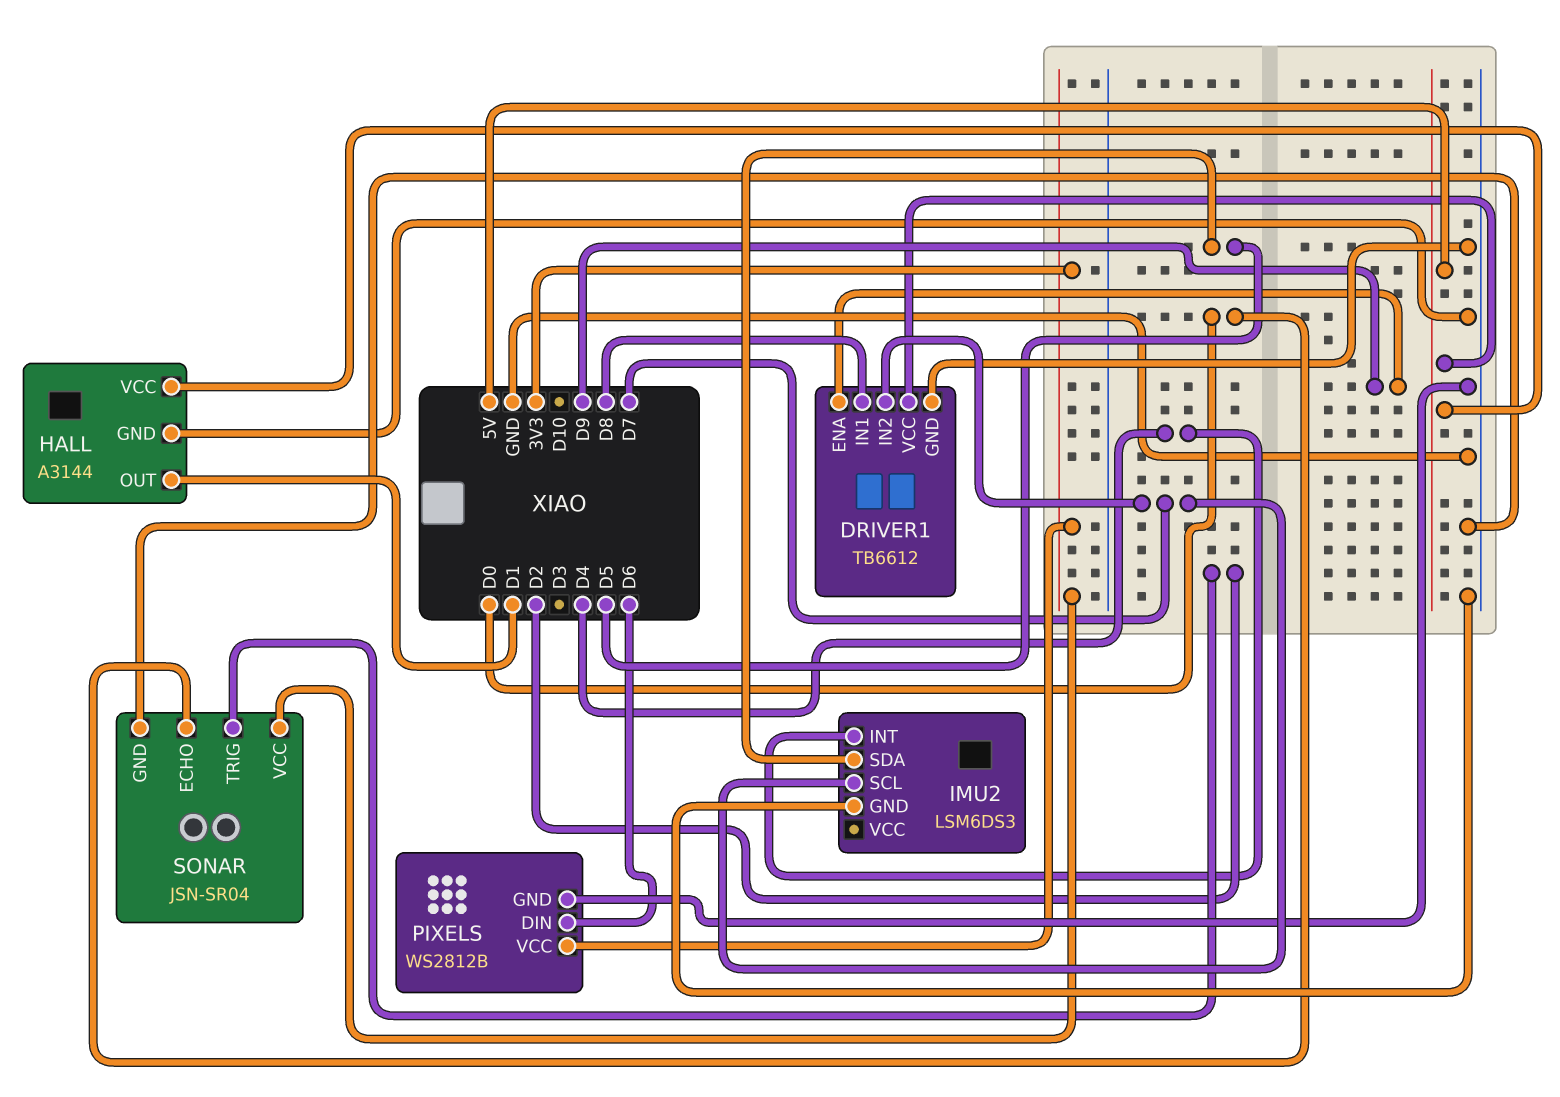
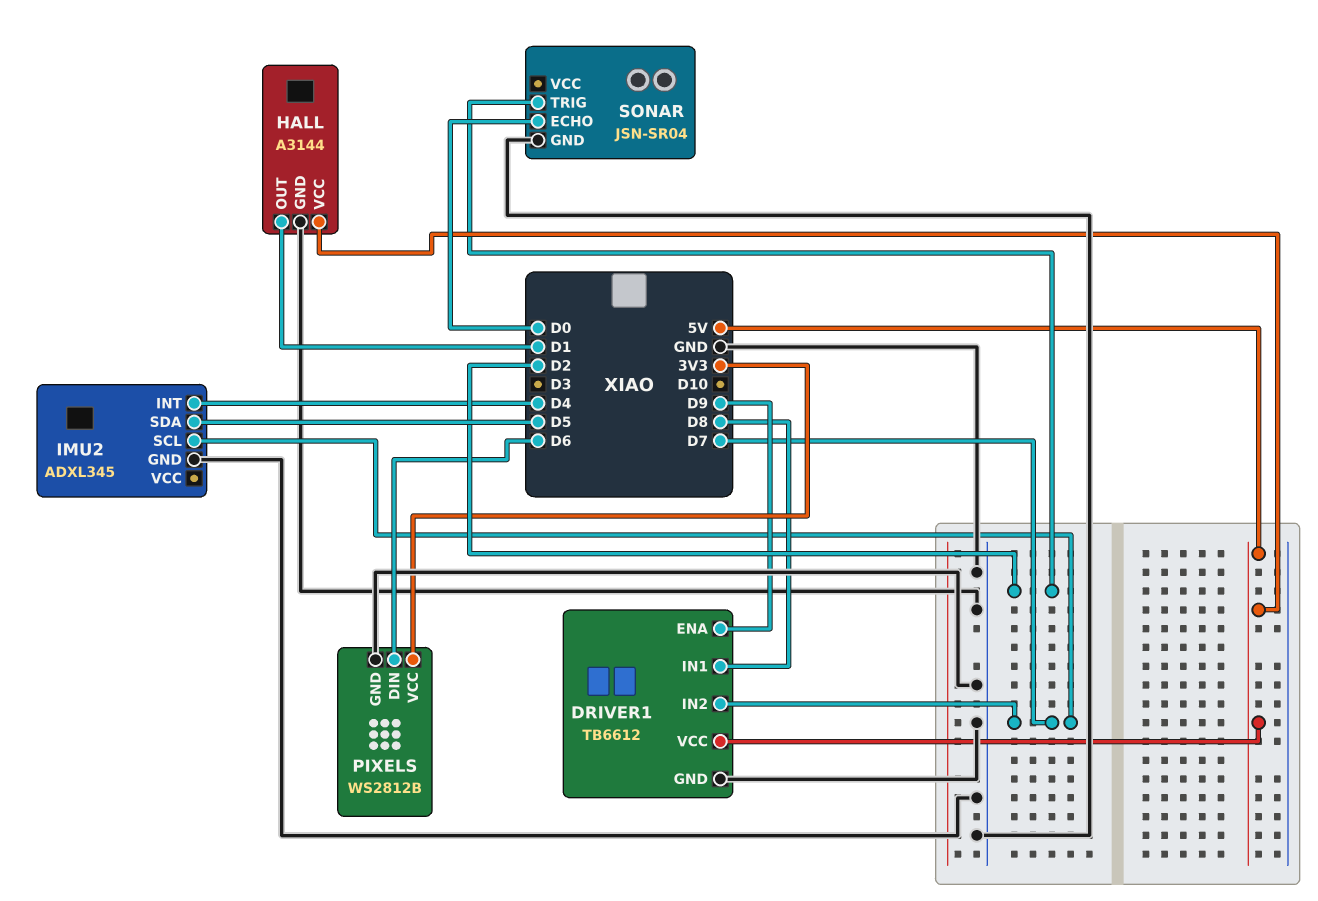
IMU2: LSM6DS3 -> ADXL345
SONAR pin VCC: 3V3 -> none

